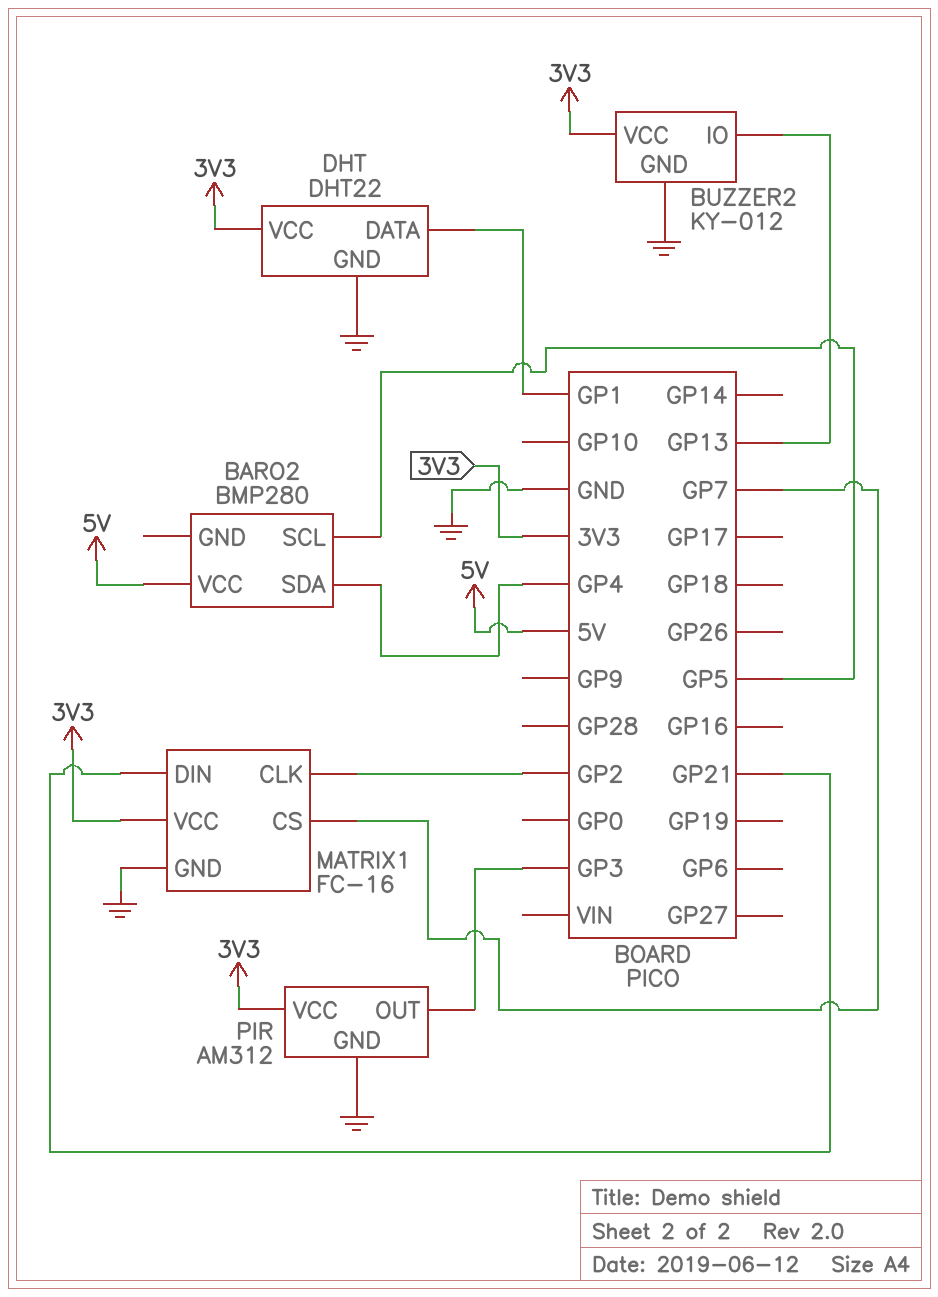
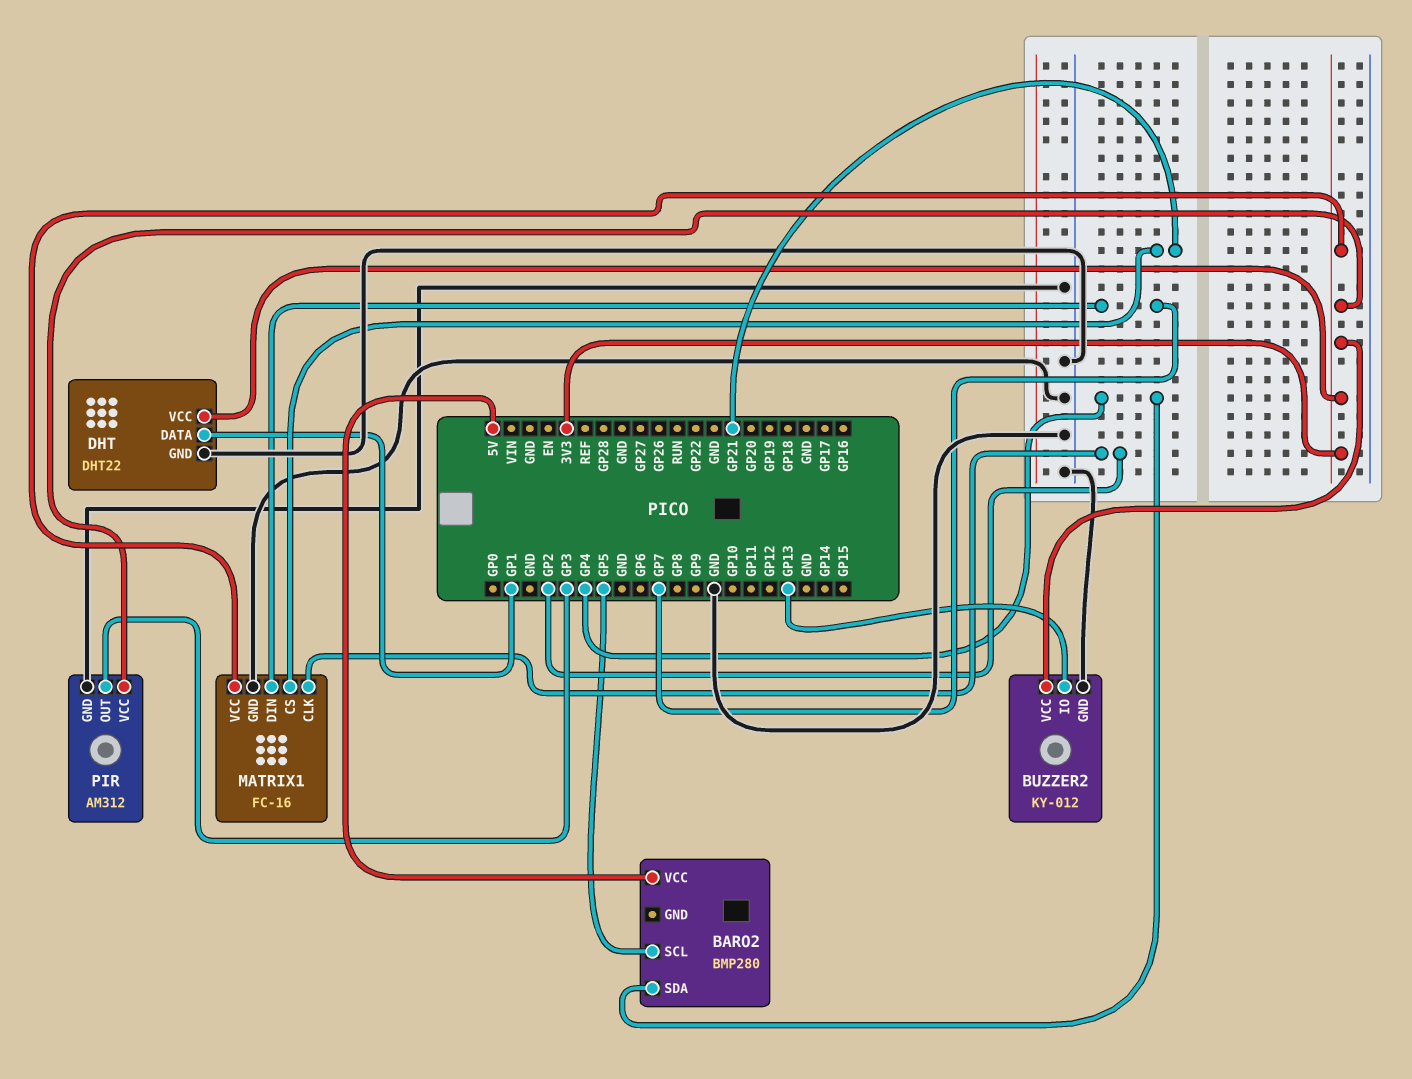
MATRIX1 pin CS: GP7 -> GP21
MATRIX1 pin DIN: GP21 -> GP7

